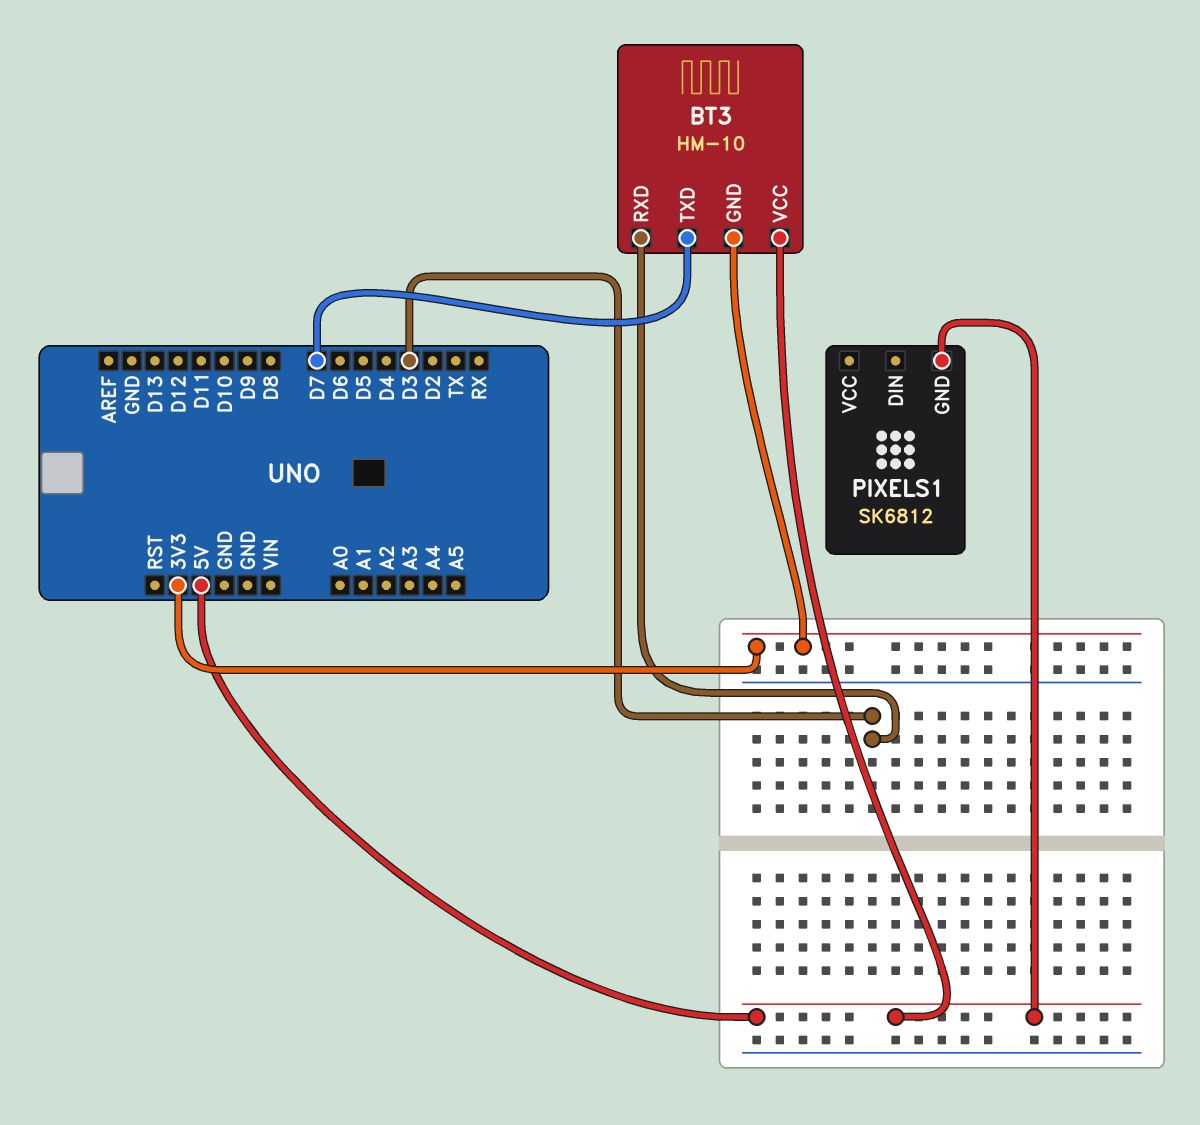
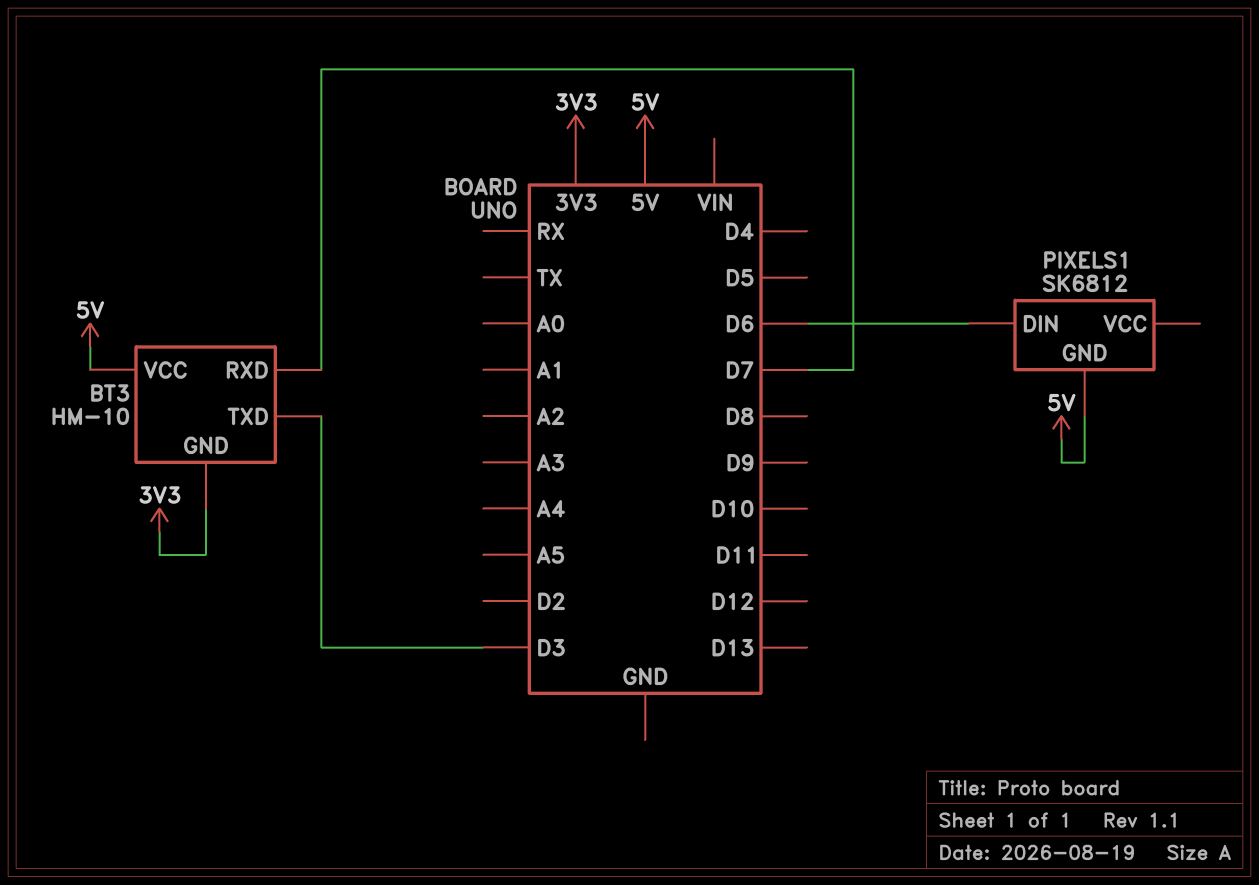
BT3 pin RXD: D3 -> D7
BT3 pin TXD: D7 -> D3
PIXELS1 pin DIN: none -> D6

